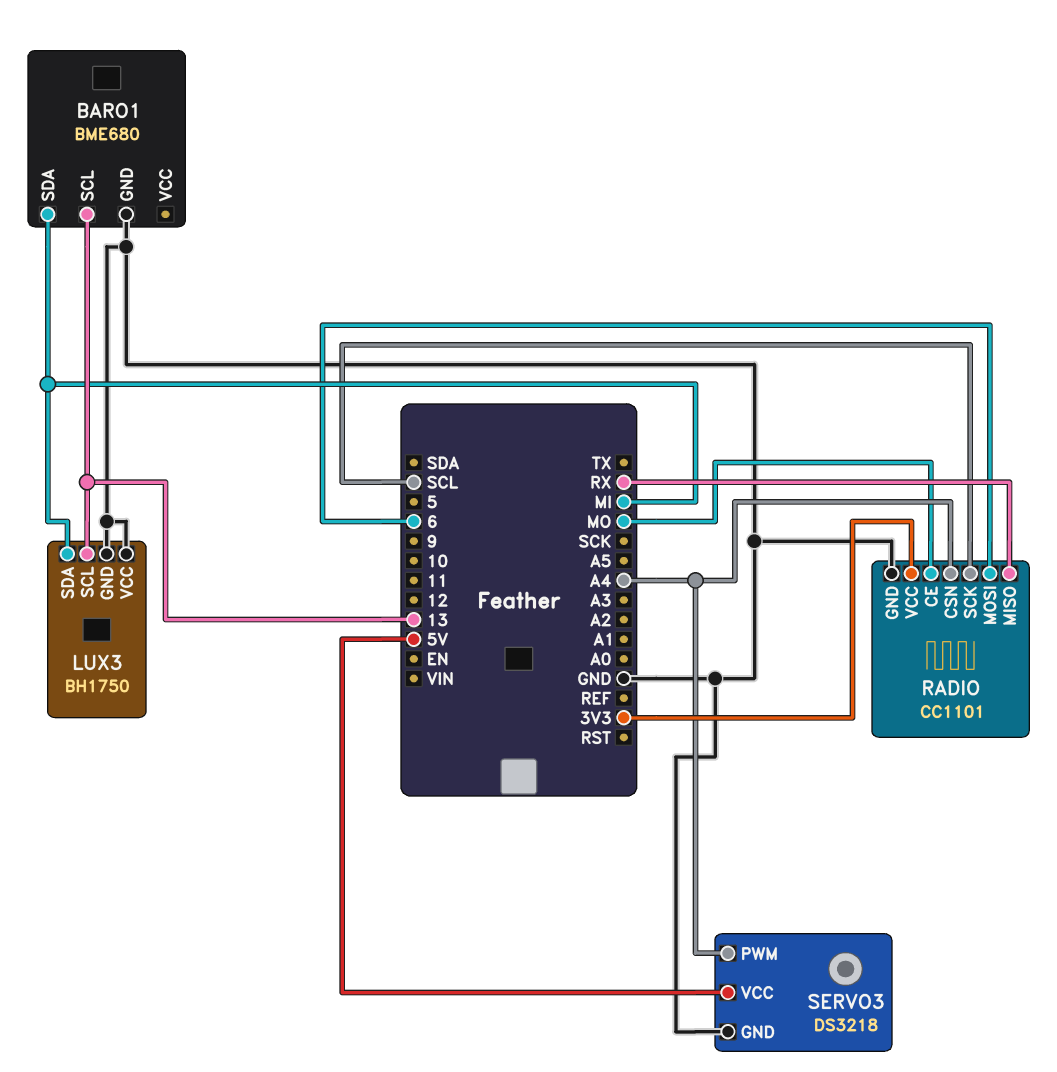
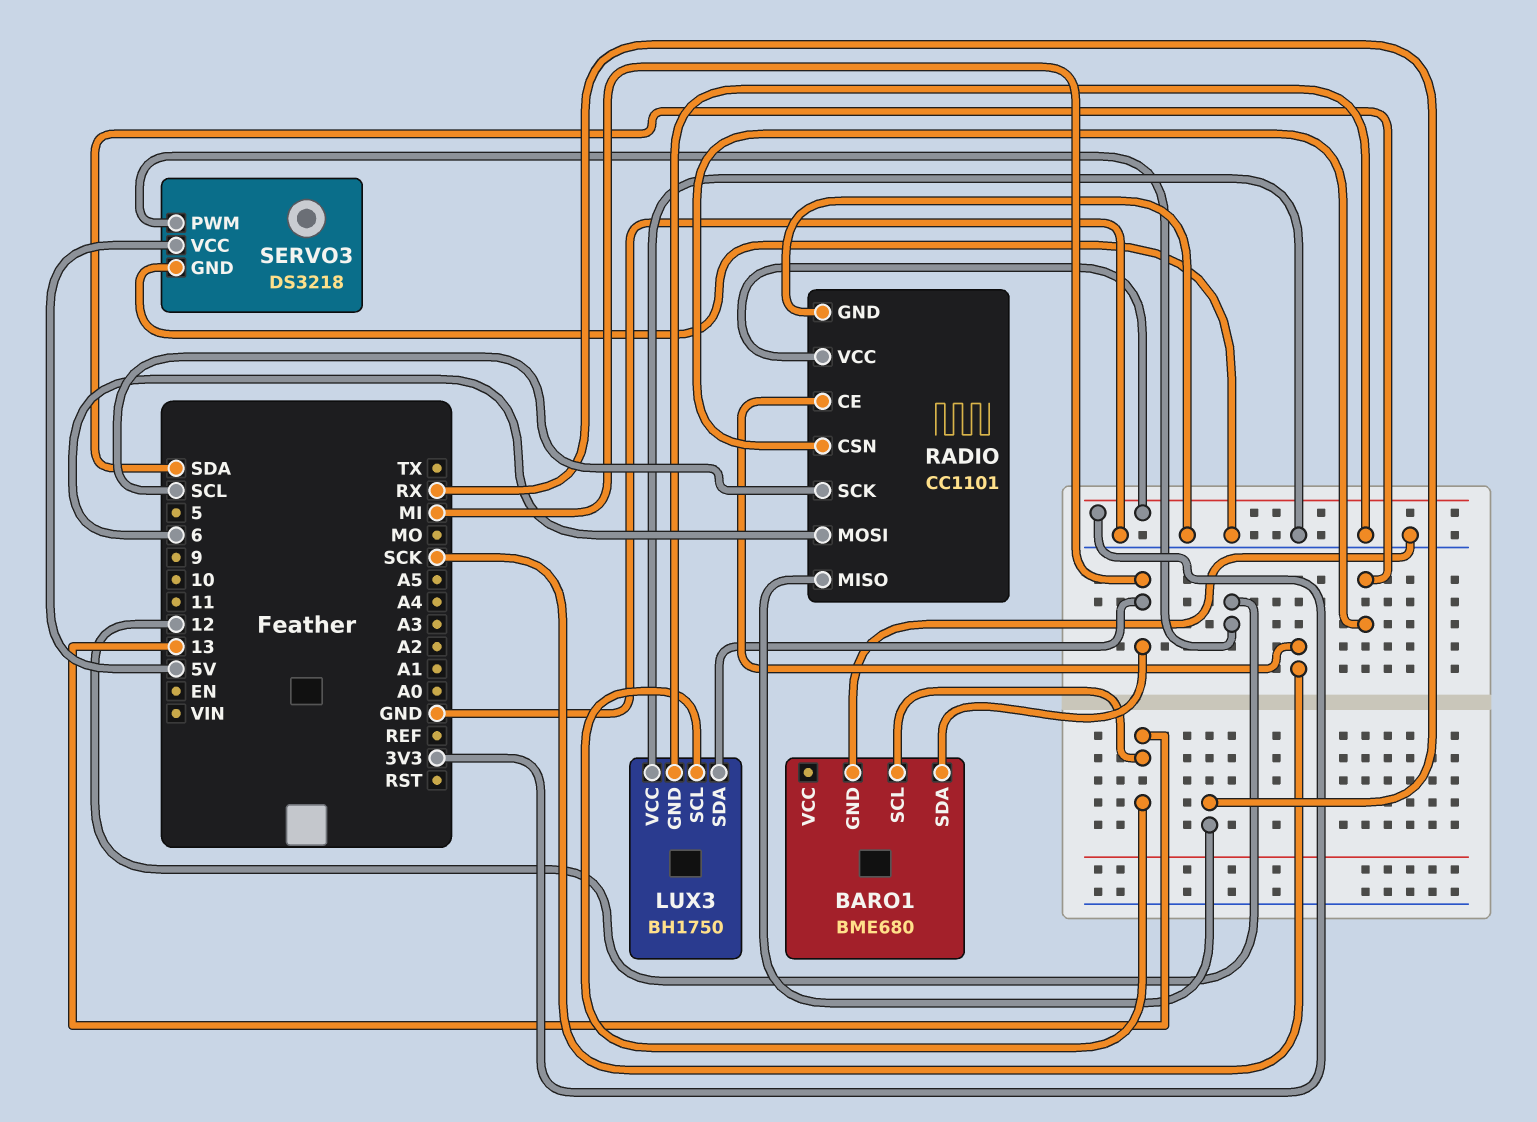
RADIO pin CE: MO -> SCK
RADIO pin CSN: A4 -> SDA
SERVO3 pin PWM: A4 -> 12

